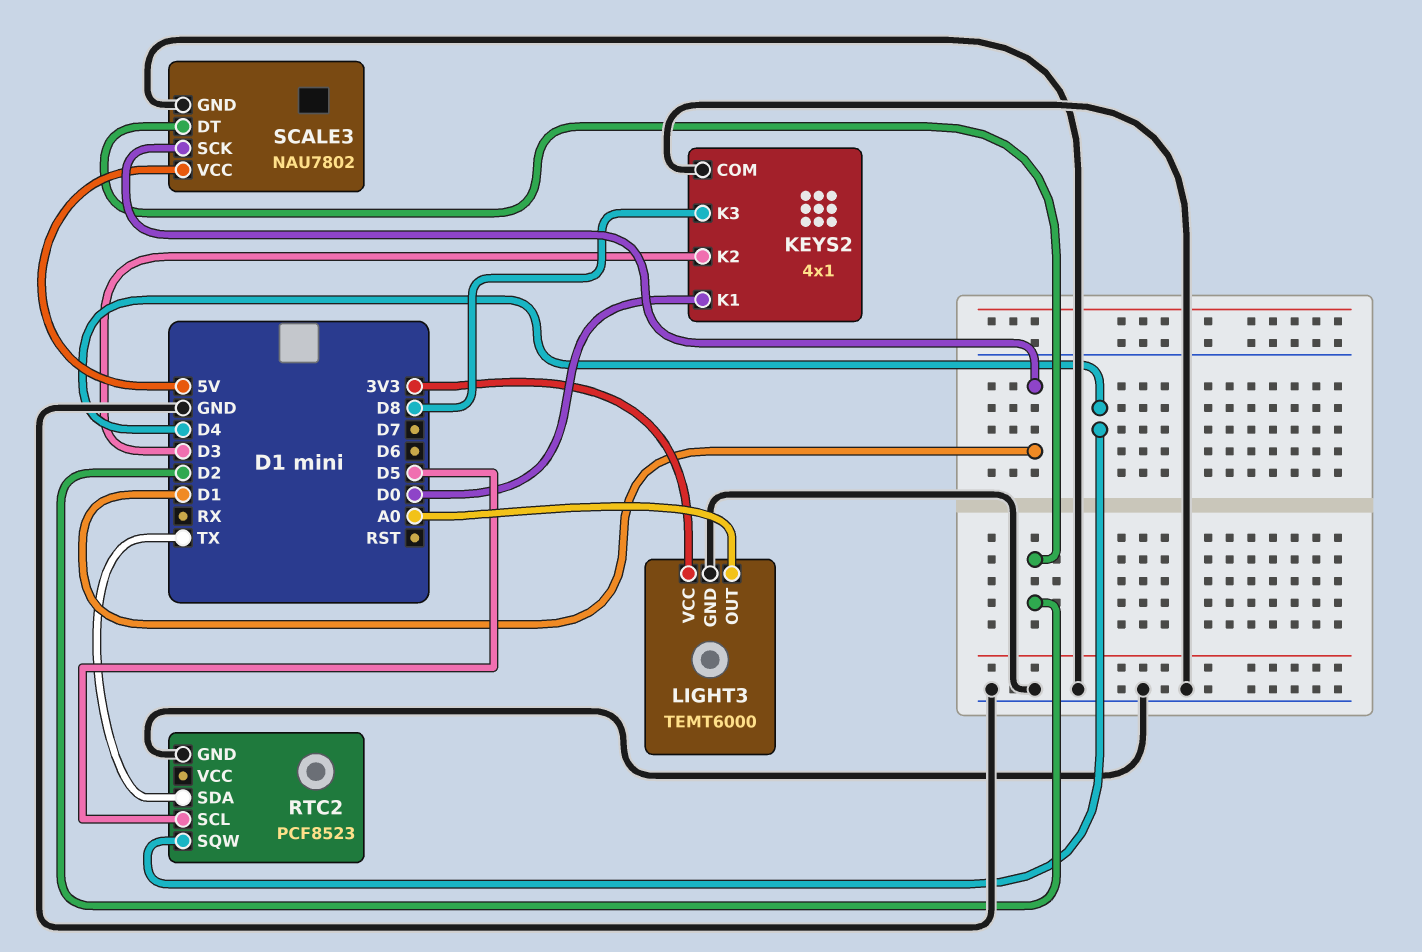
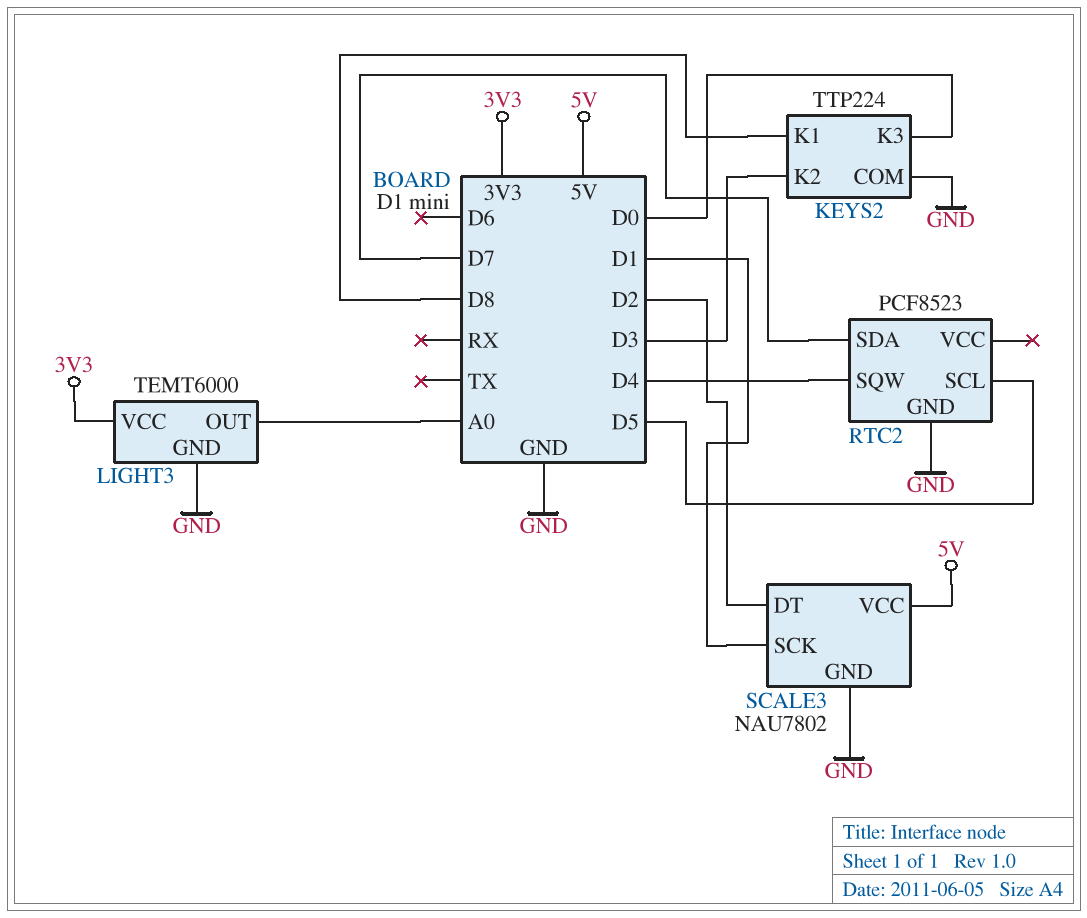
KEYS2: 4x1 -> TTP224
KEYS2 pin K1: D0 -> D8
KEYS2 pin K3: D8 -> D0
RTC2 pin SDA: TX -> D7

